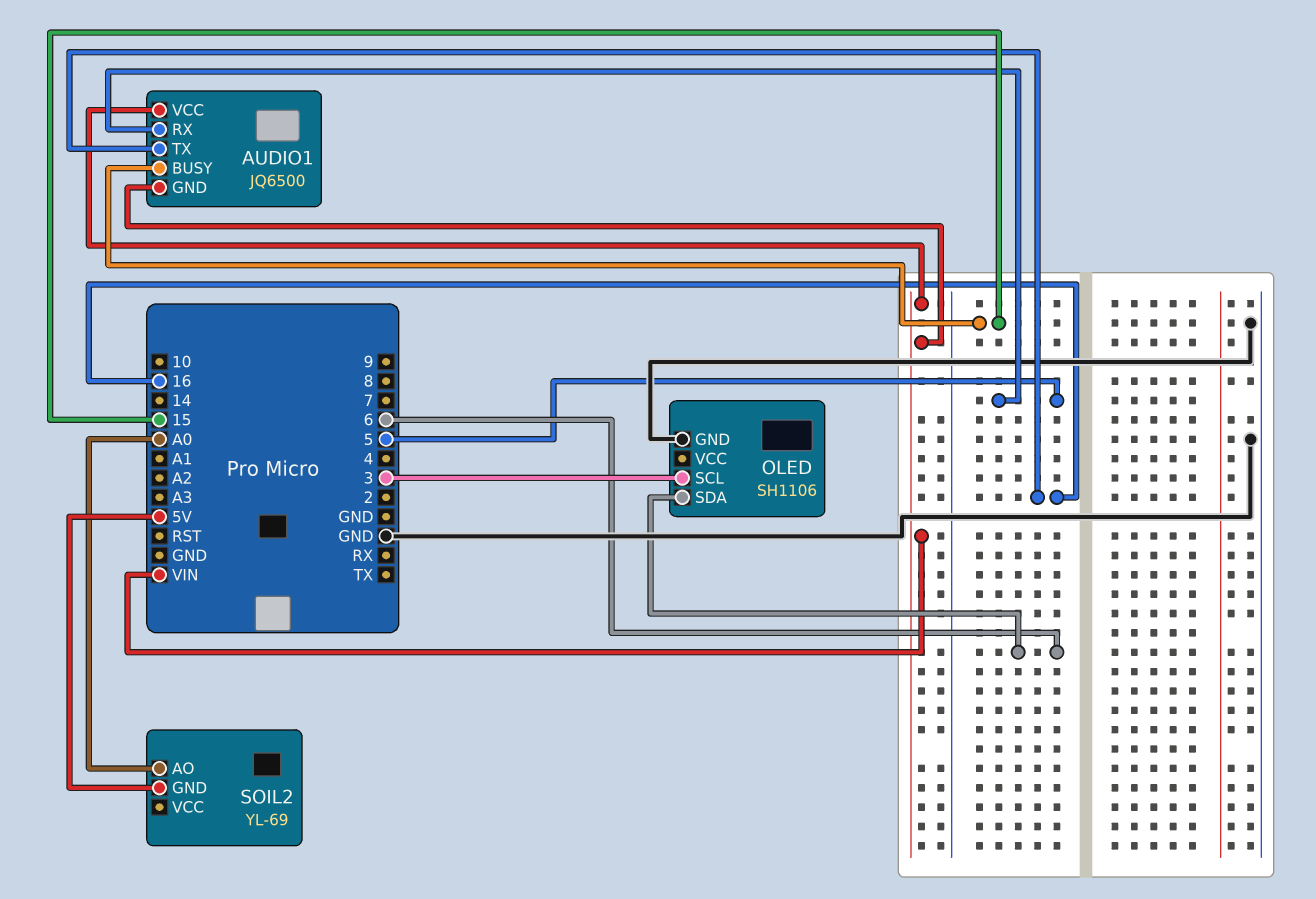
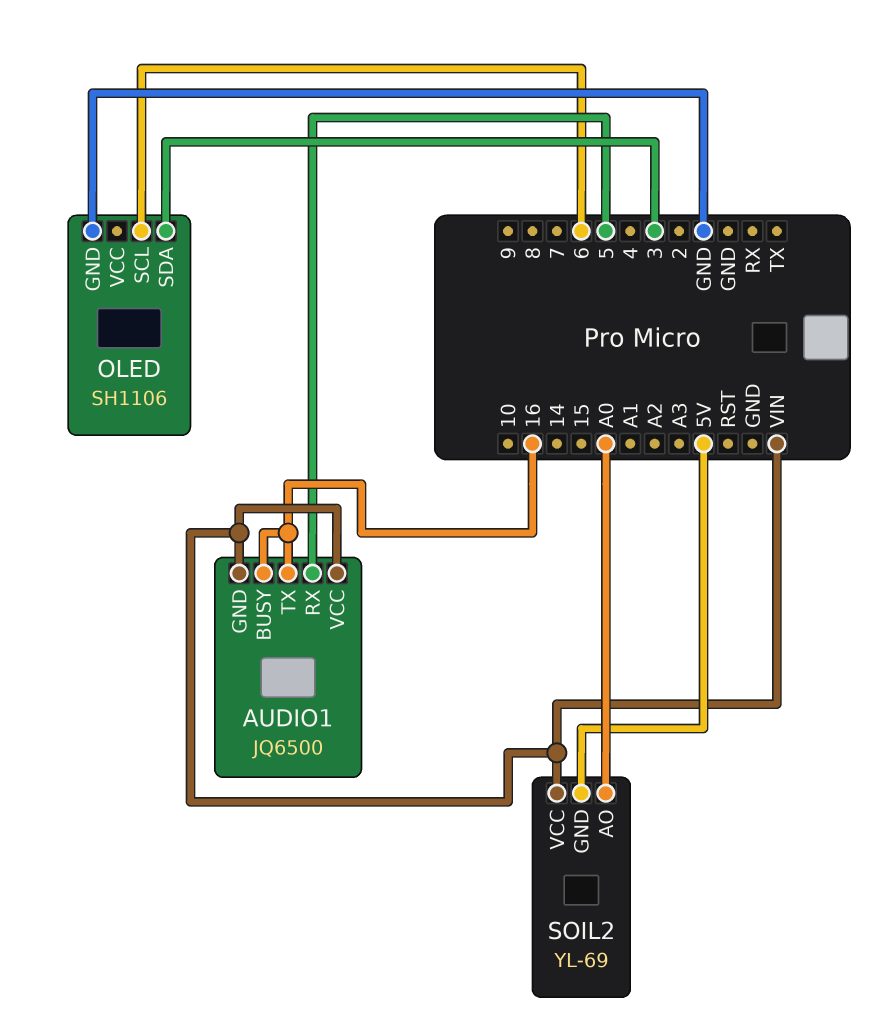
AUDIO1 pin BUSY: 15 -> 16
OLED pin SCL: 3 -> 6
OLED pin SDA: 6 -> 3
SOIL2 pin VCC: none -> VIN

